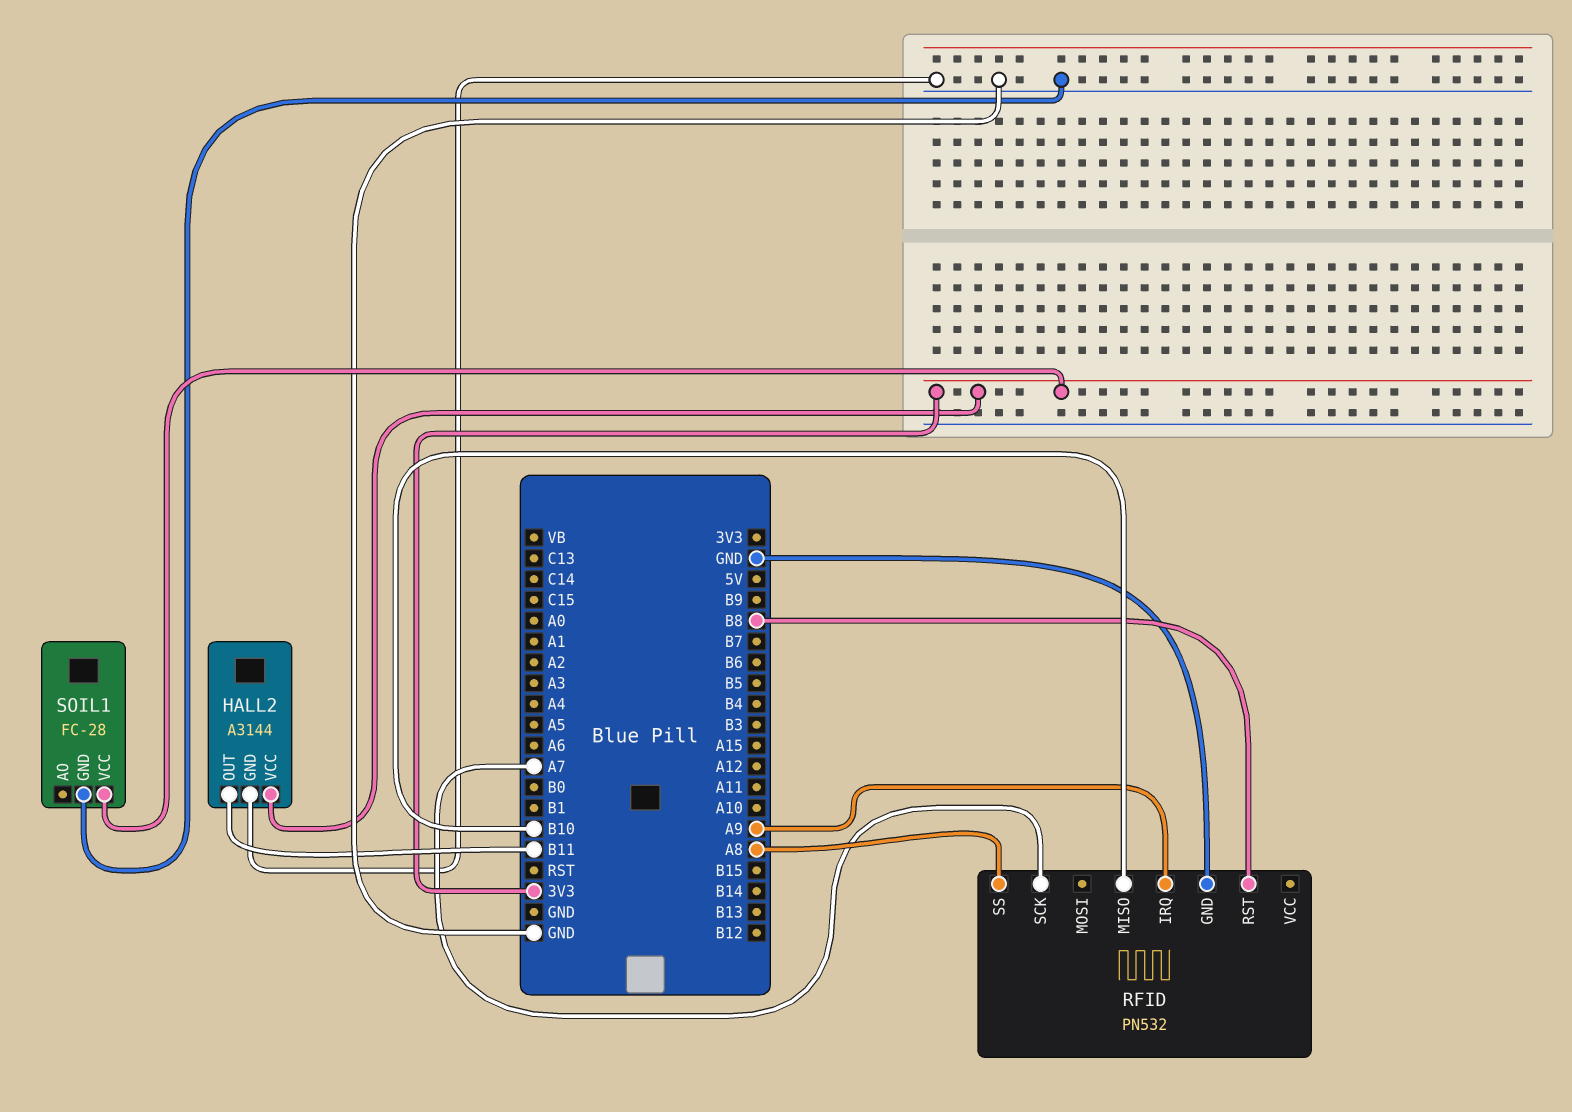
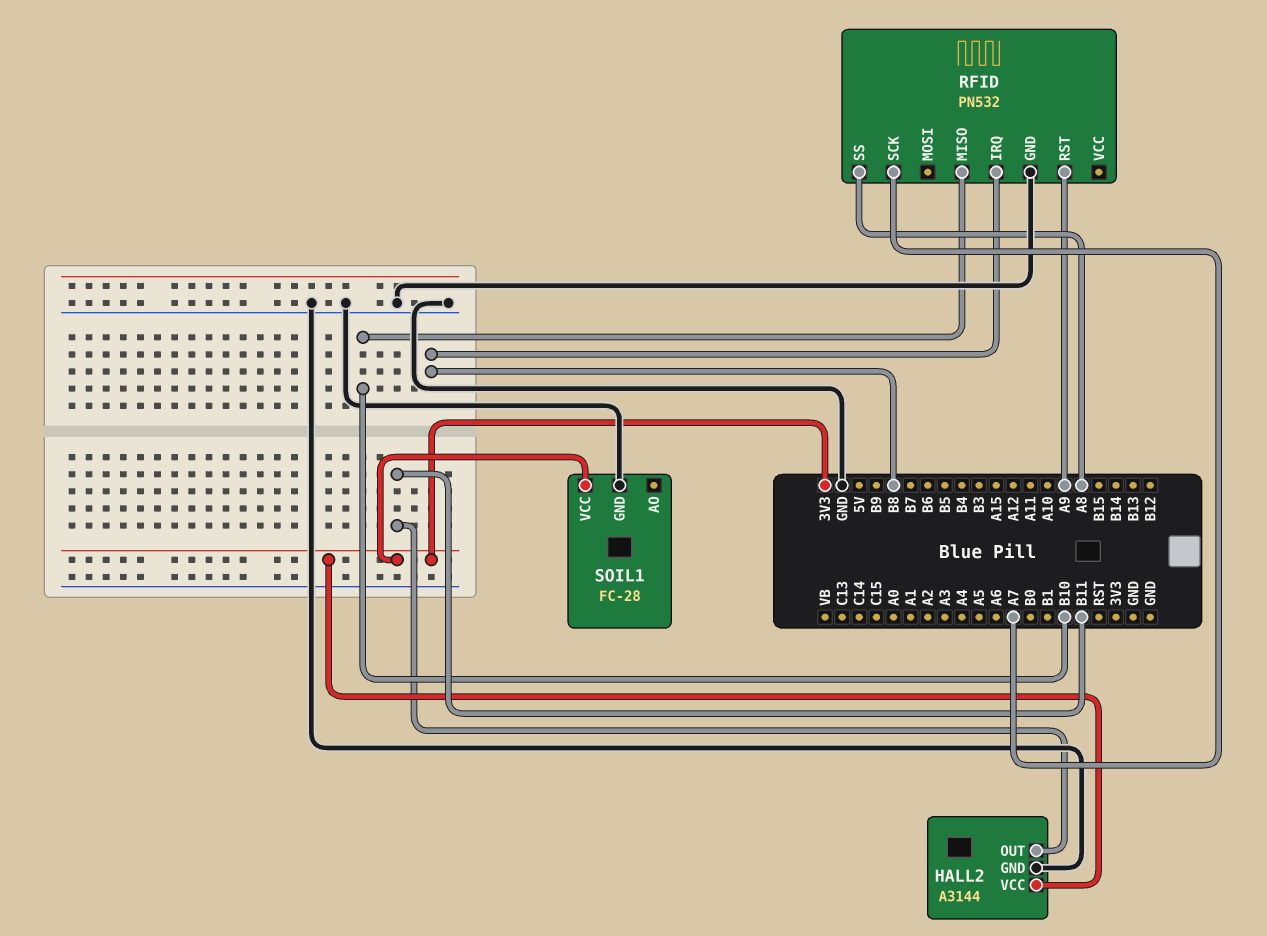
RFID pin IRQ: A9 -> B8
RFID pin RST: B8 -> A9

